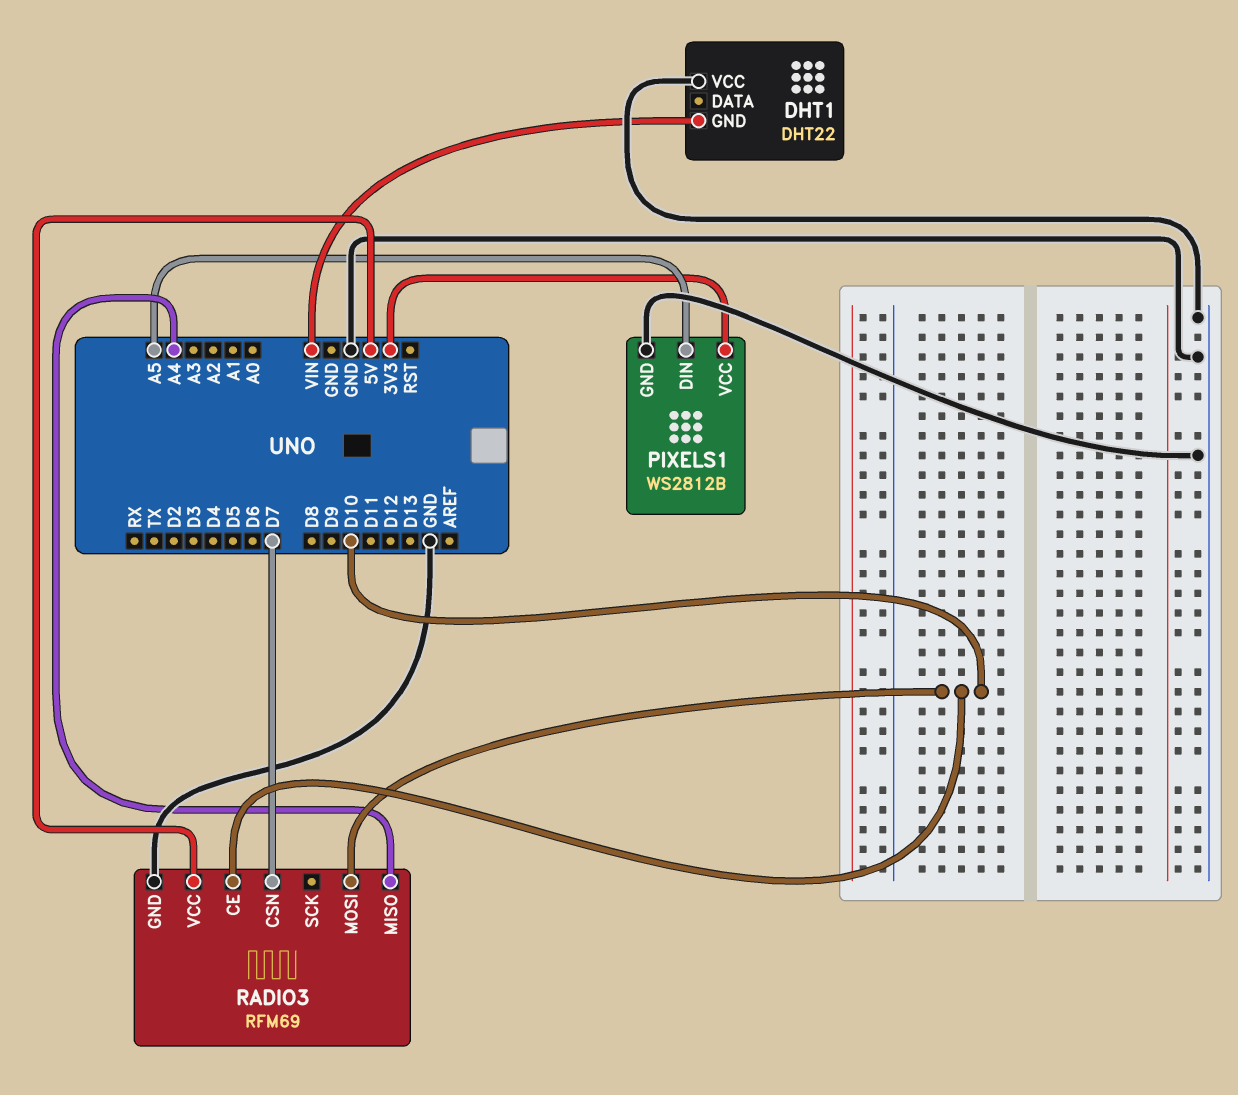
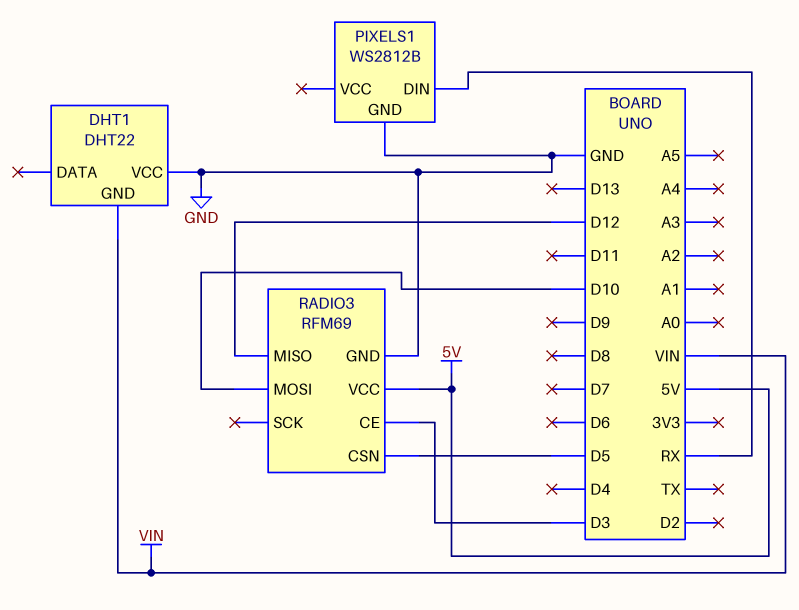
PIXELS1 pin DIN: A5 -> RX
PIXELS1 pin VCC: 3V3 -> none
RADIO3 pin CE: D10 -> D3
RADIO3 pin CSN: D7 -> D5
RADIO3 pin MISO: A4 -> D12

